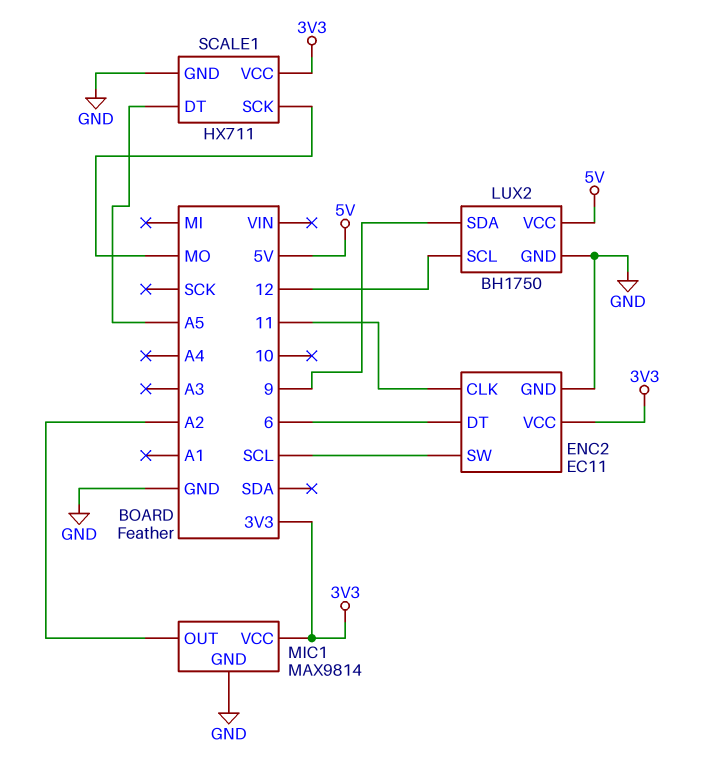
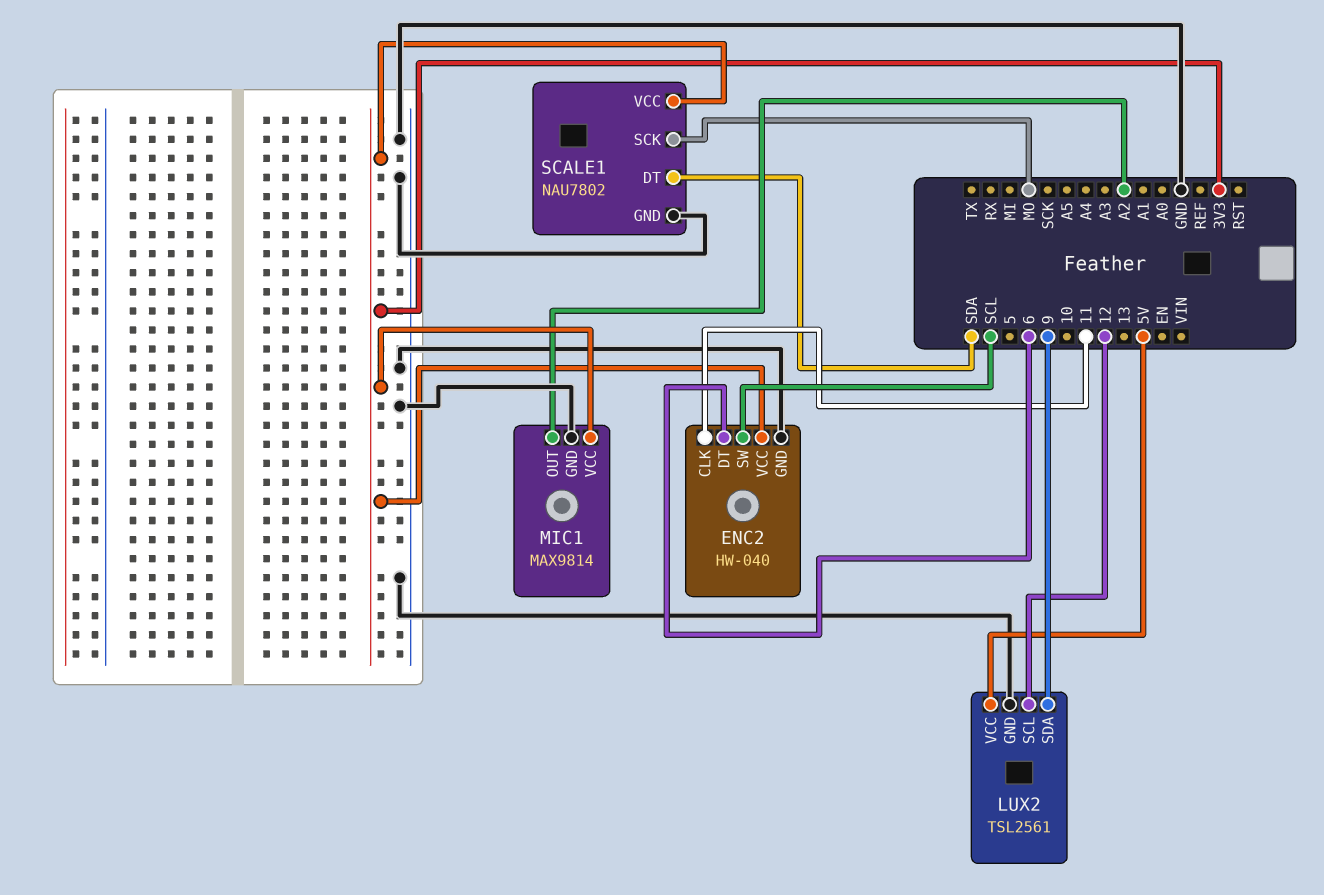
ENC2: EC11 -> HW-040
LUX2: BH1750 -> TSL2561
SCALE1: HX711 -> NAU7802
SCALE1 pin DT: A5 -> SDA

